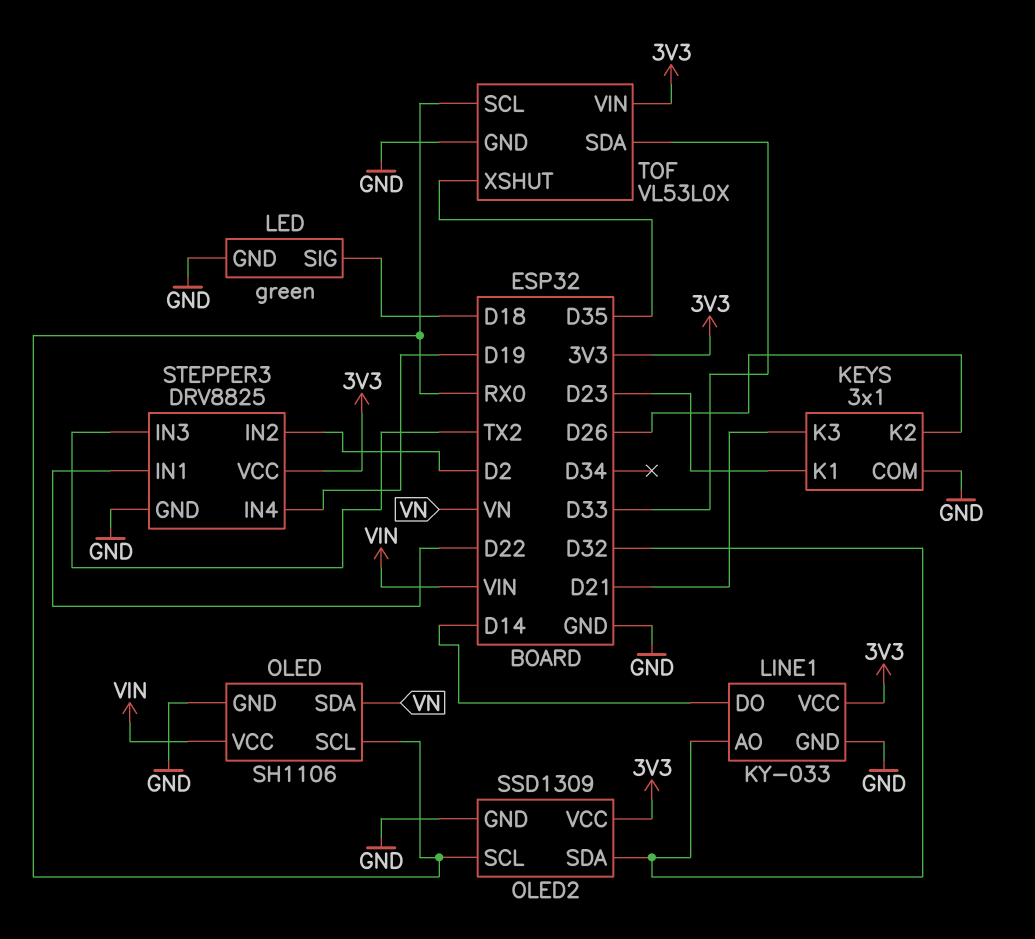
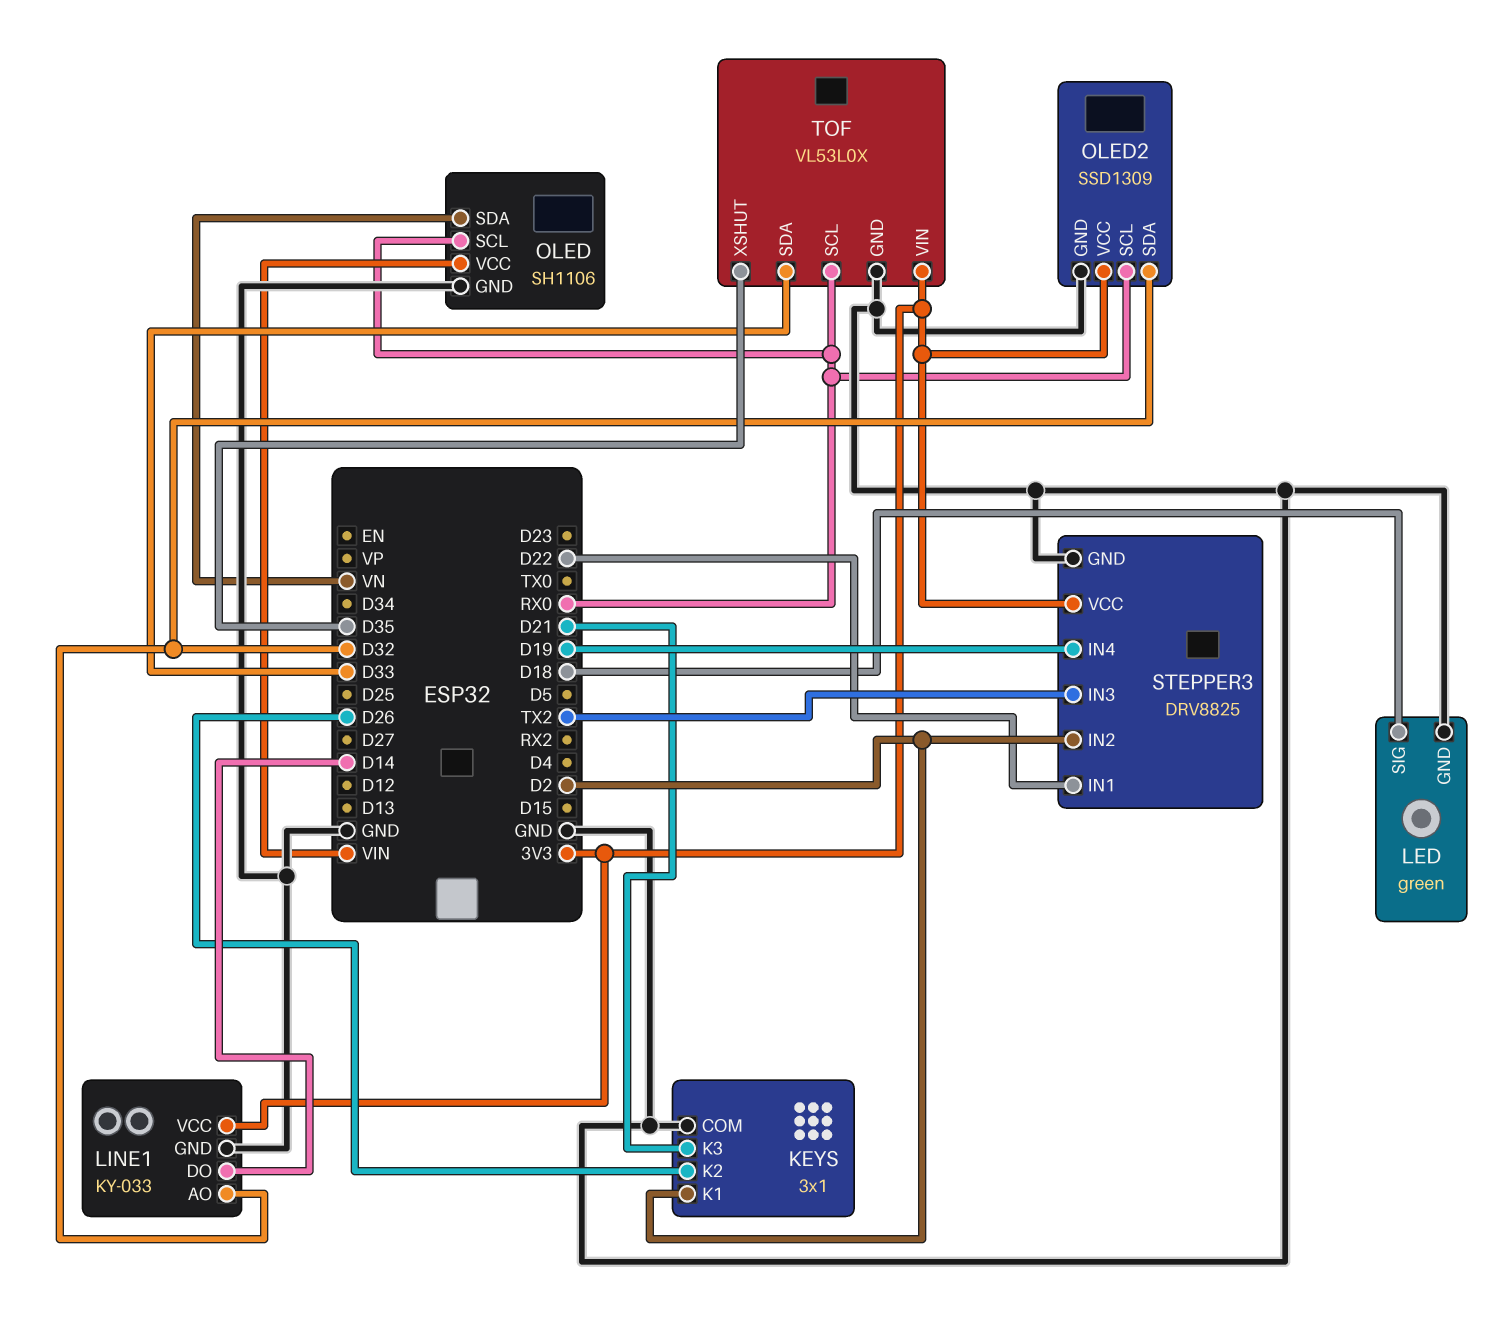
KEYS pin K1: D23 -> D2

